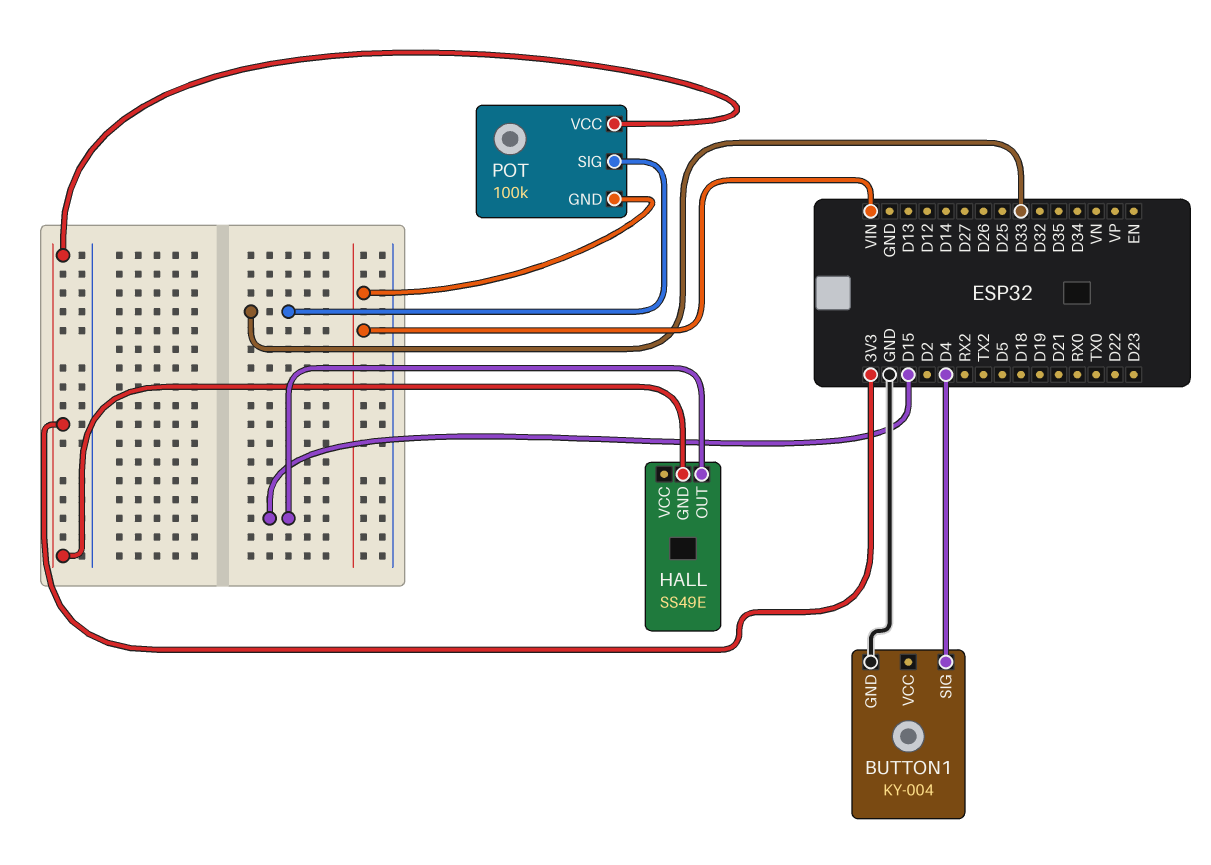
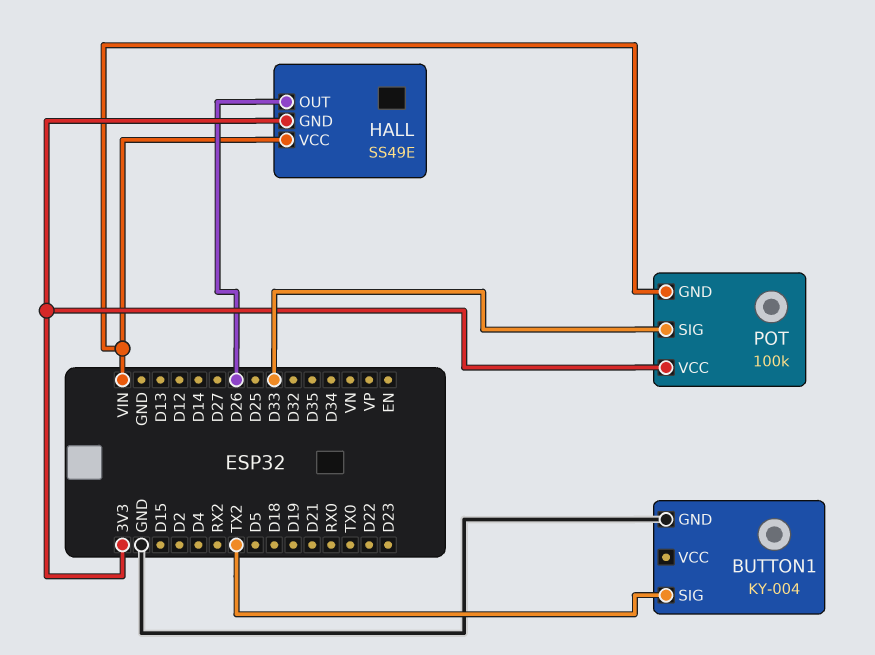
BUTTON1 pin SIG: D4 -> TX2
HALL pin OUT: D15 -> D26
HALL pin VCC: none -> VIN

